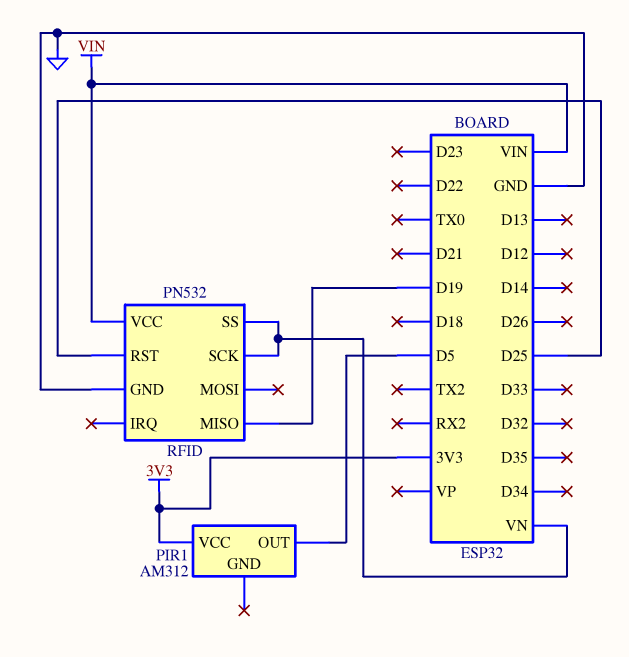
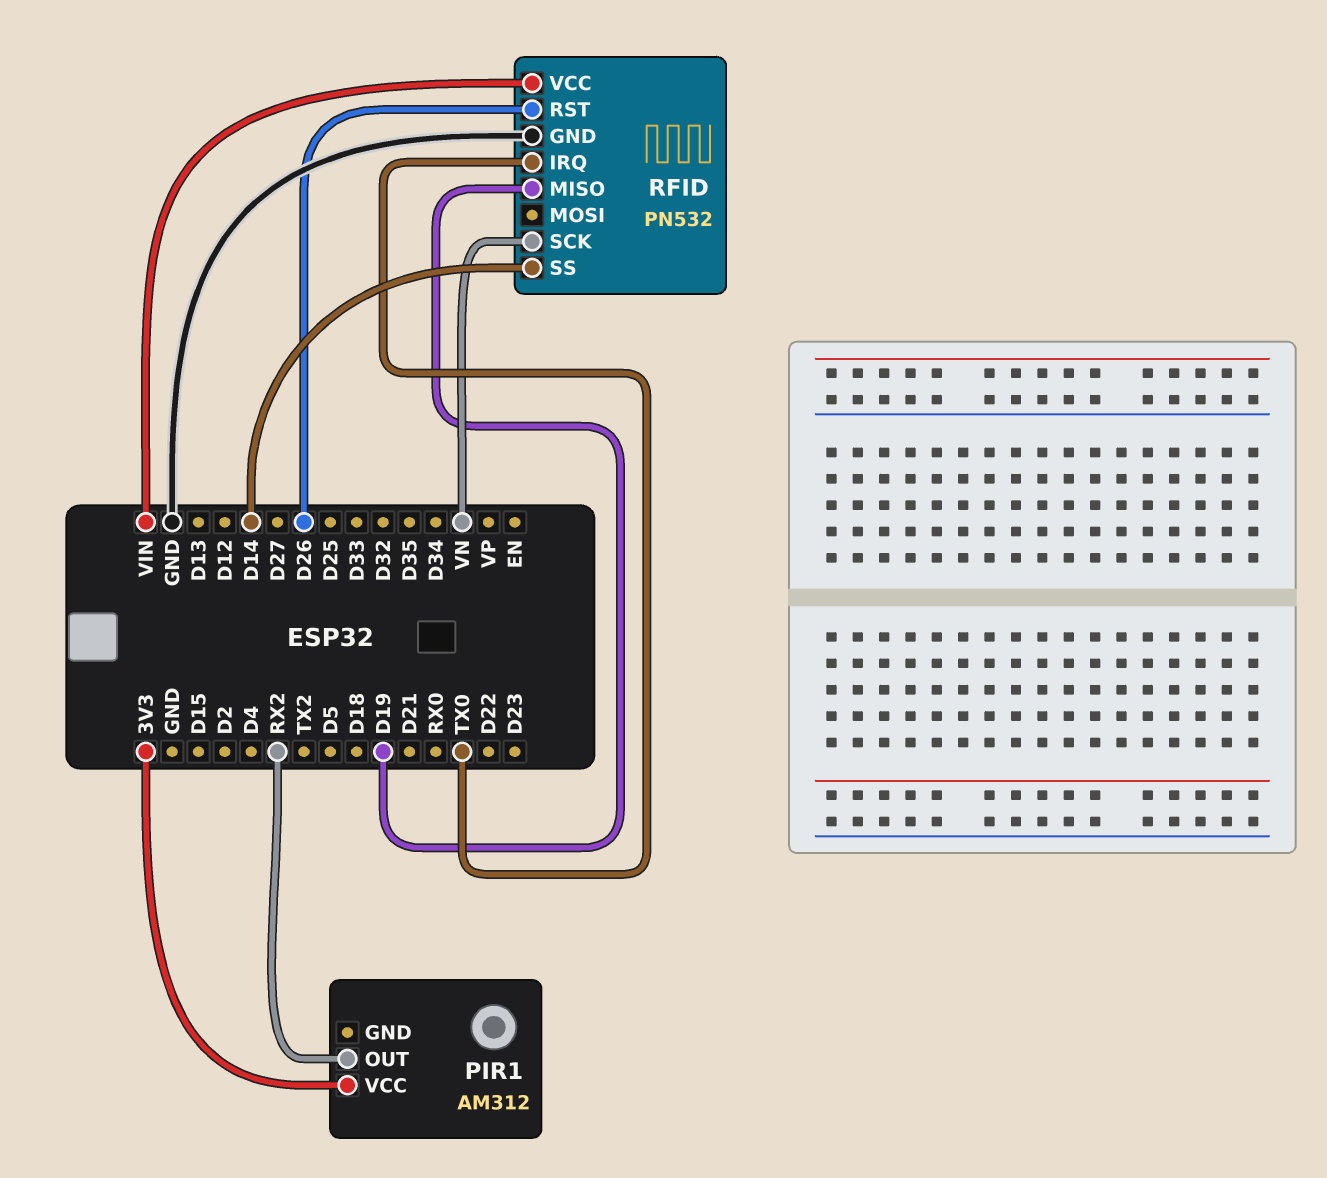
PIR1 pin OUT: D5 -> RX2
RFID pin IRQ: none -> TX0
RFID pin RST: D25 -> D26
RFID pin SS: VN -> D14

